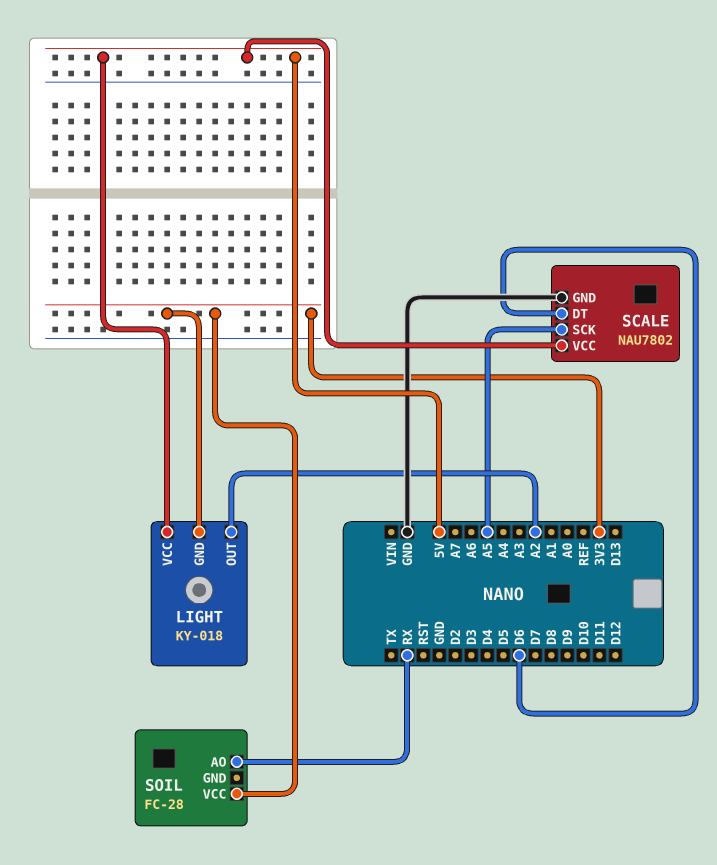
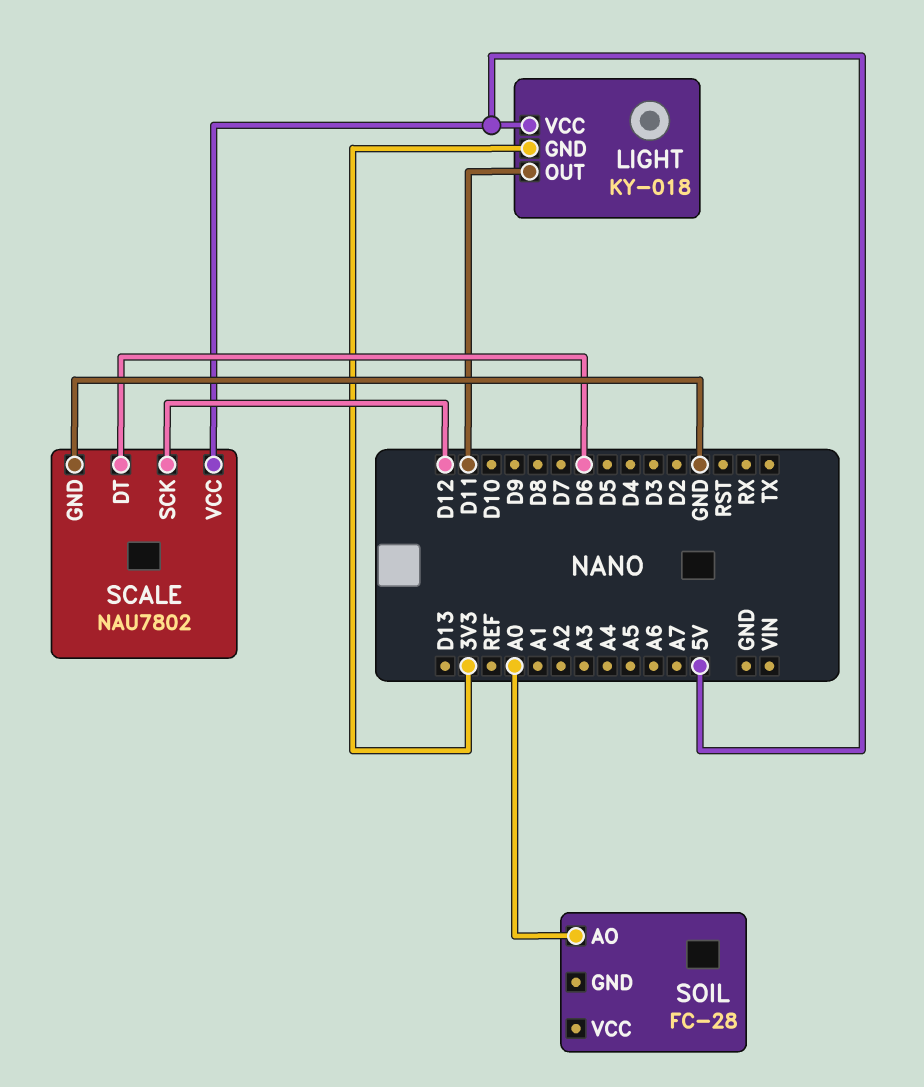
LIGHT pin OUT: A2 -> D11
SCALE pin SCK: A5 -> D12
SOIL pin AO: RX -> A0
SOIL pin VCC: 3V3 -> none

